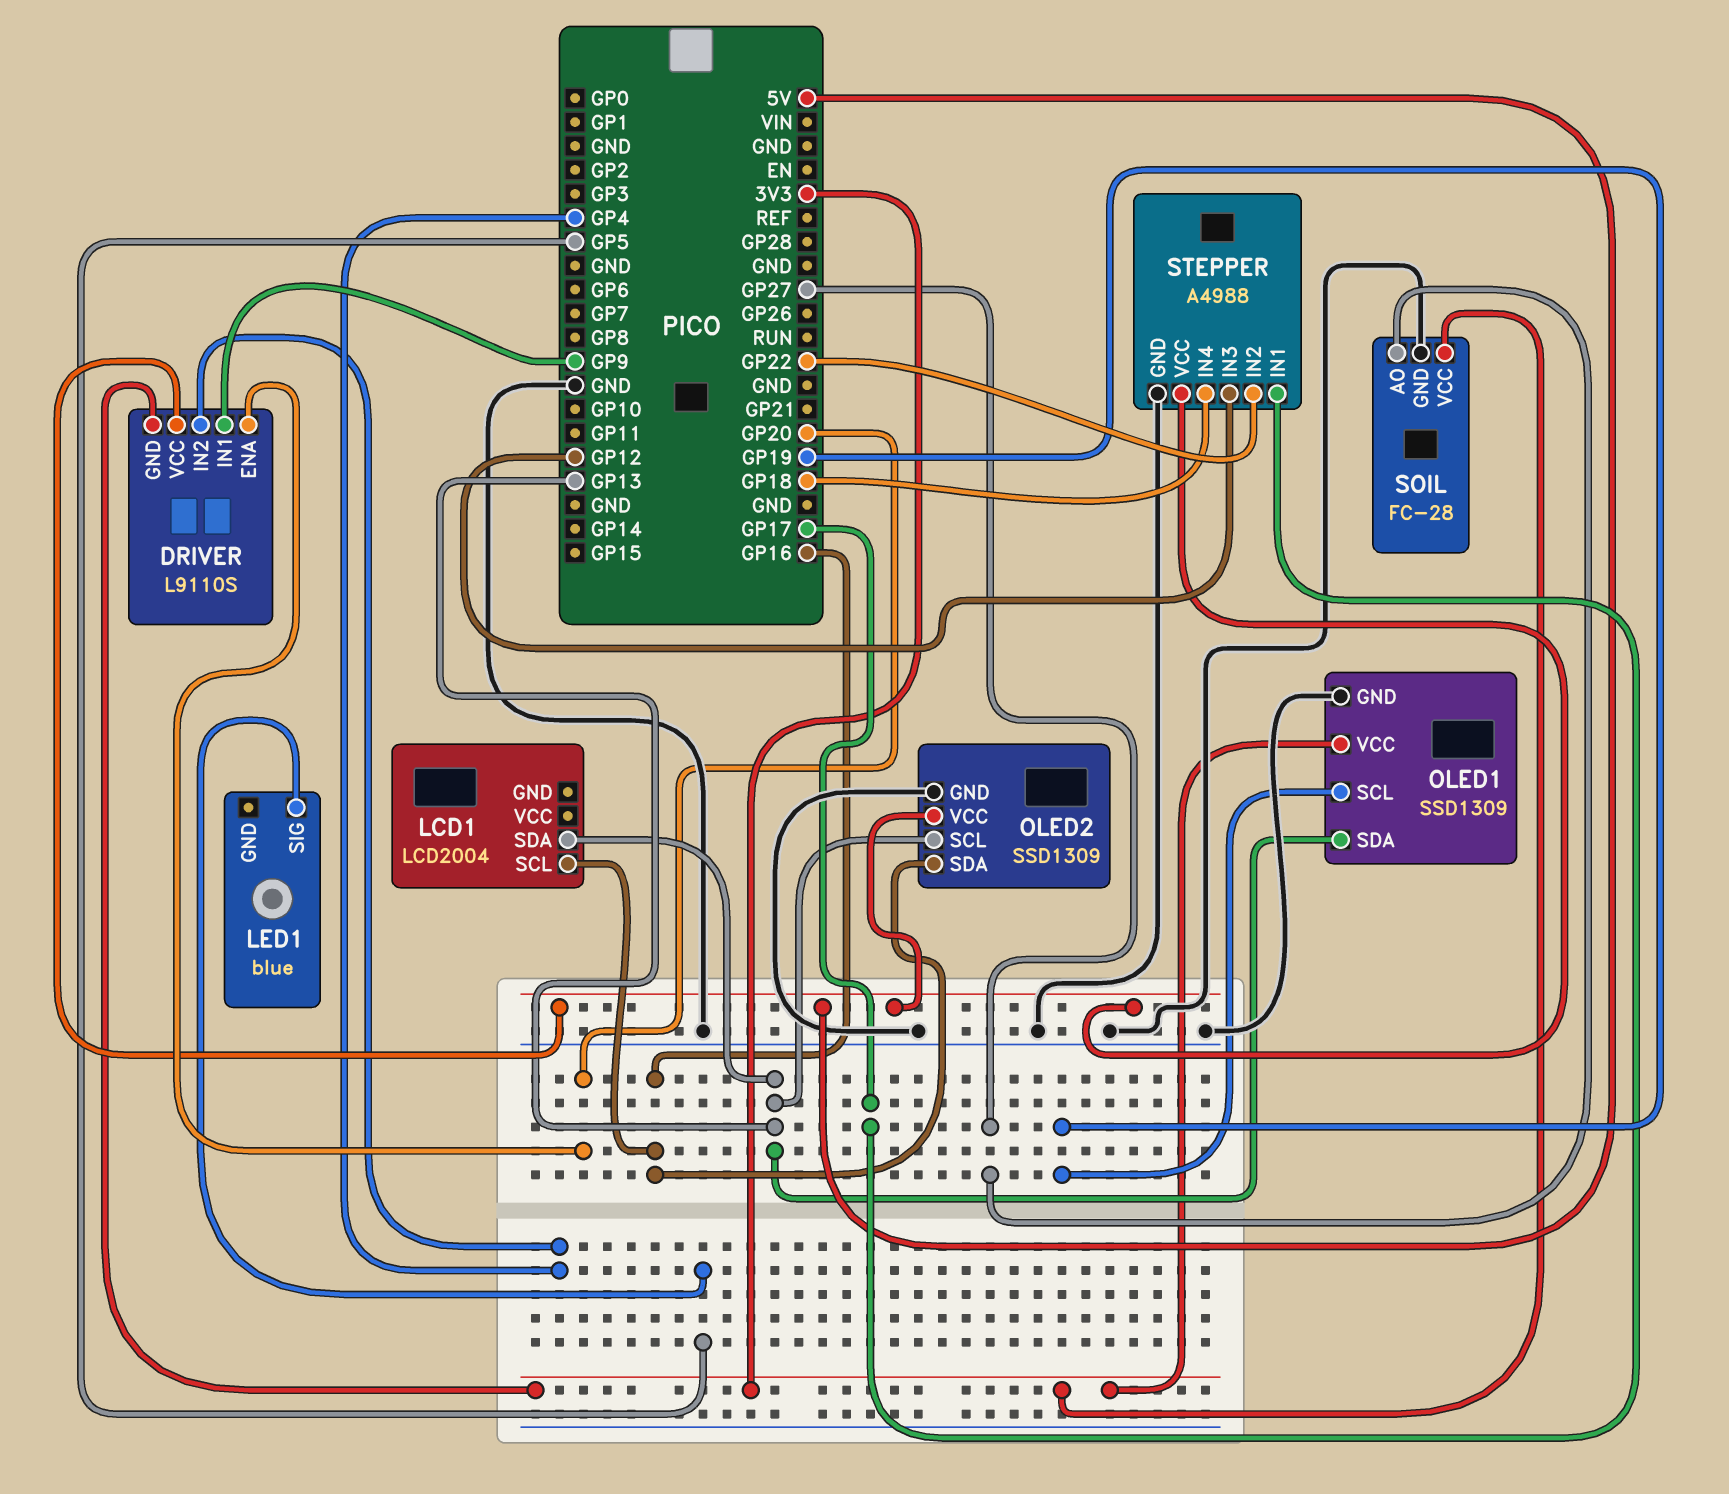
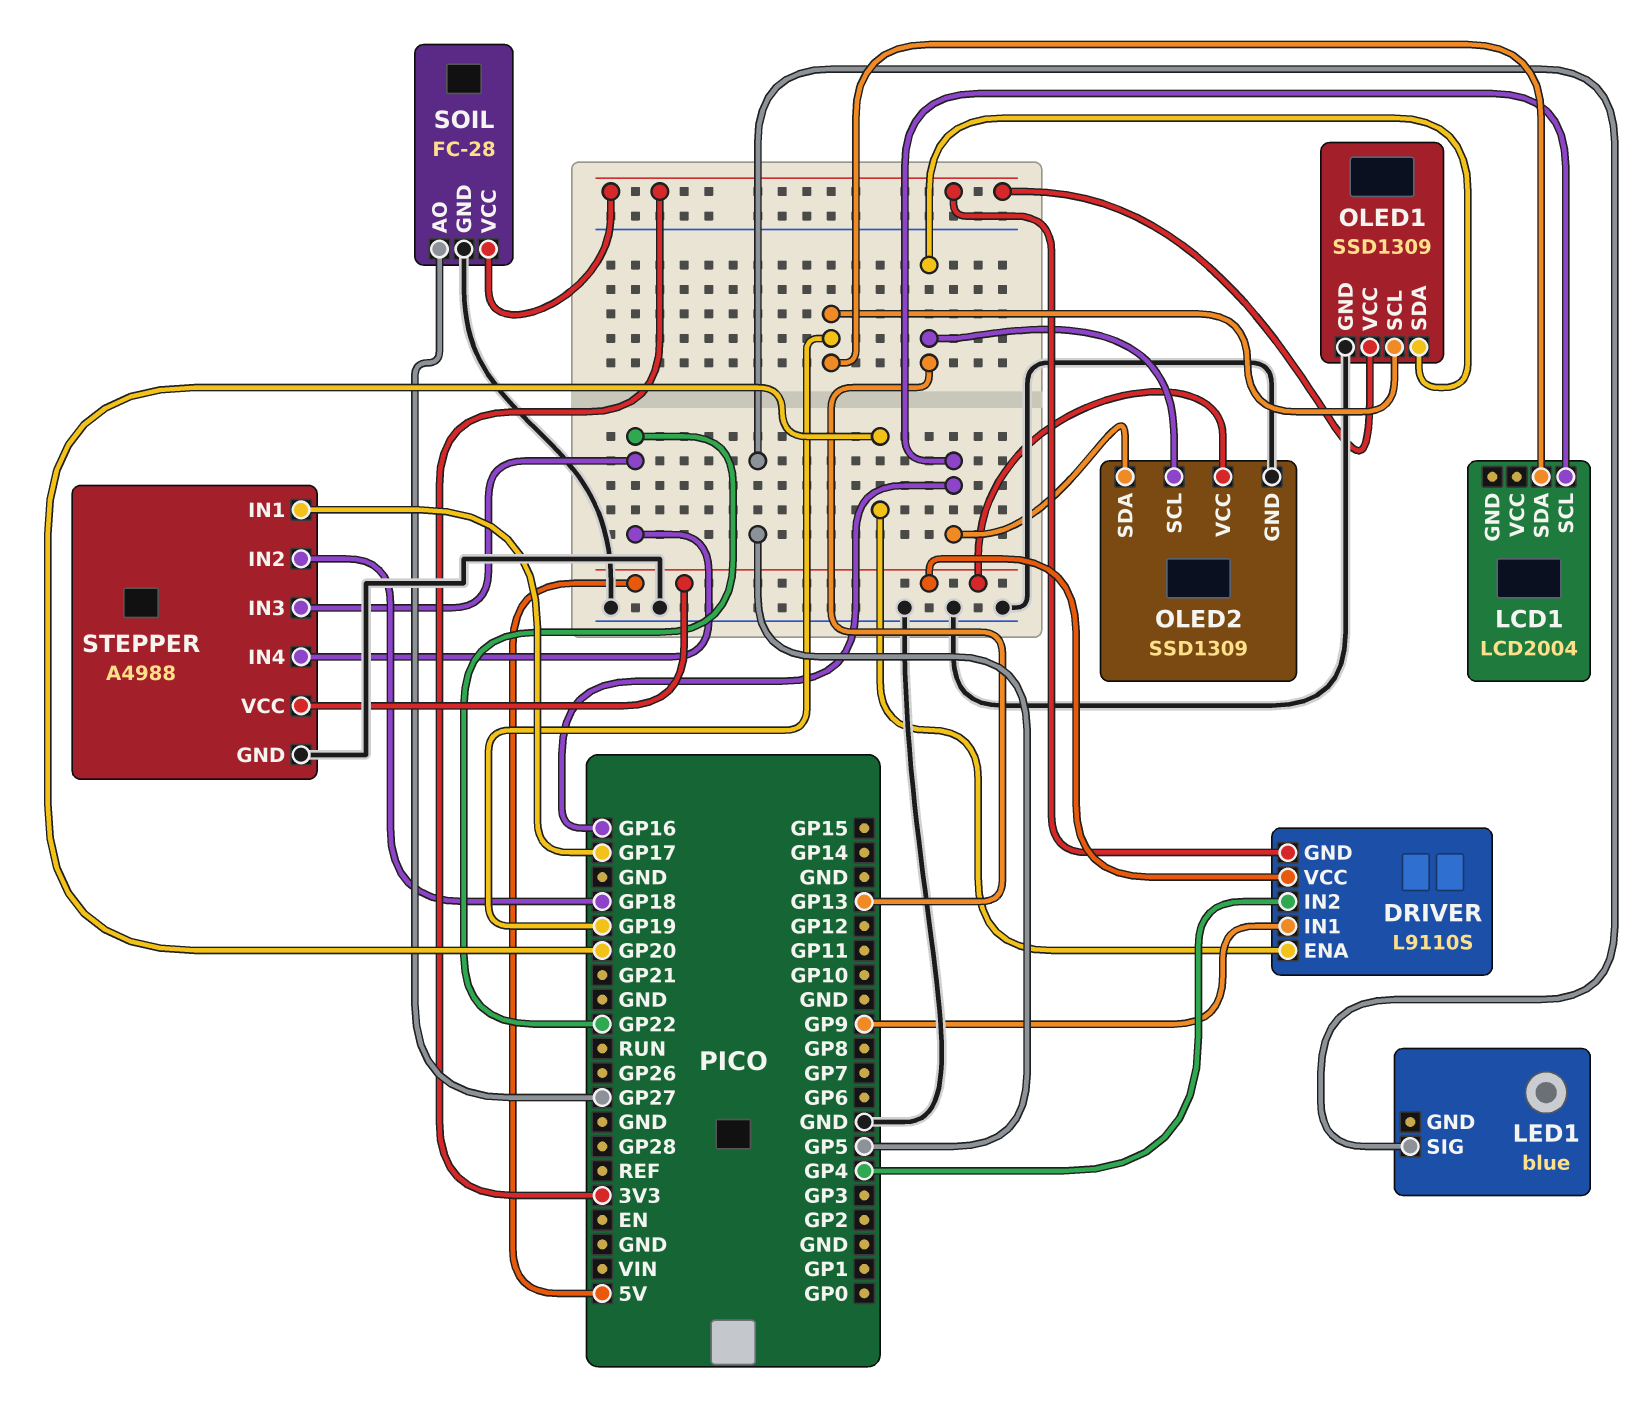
LCD1 pin SDA: GP13 -> GP19
STEPPER pin IN2: GP22 -> GP18
STEPPER pin IN3: GP12 -> GP22
STEPPER pin IN4: GP18 -> GP22

